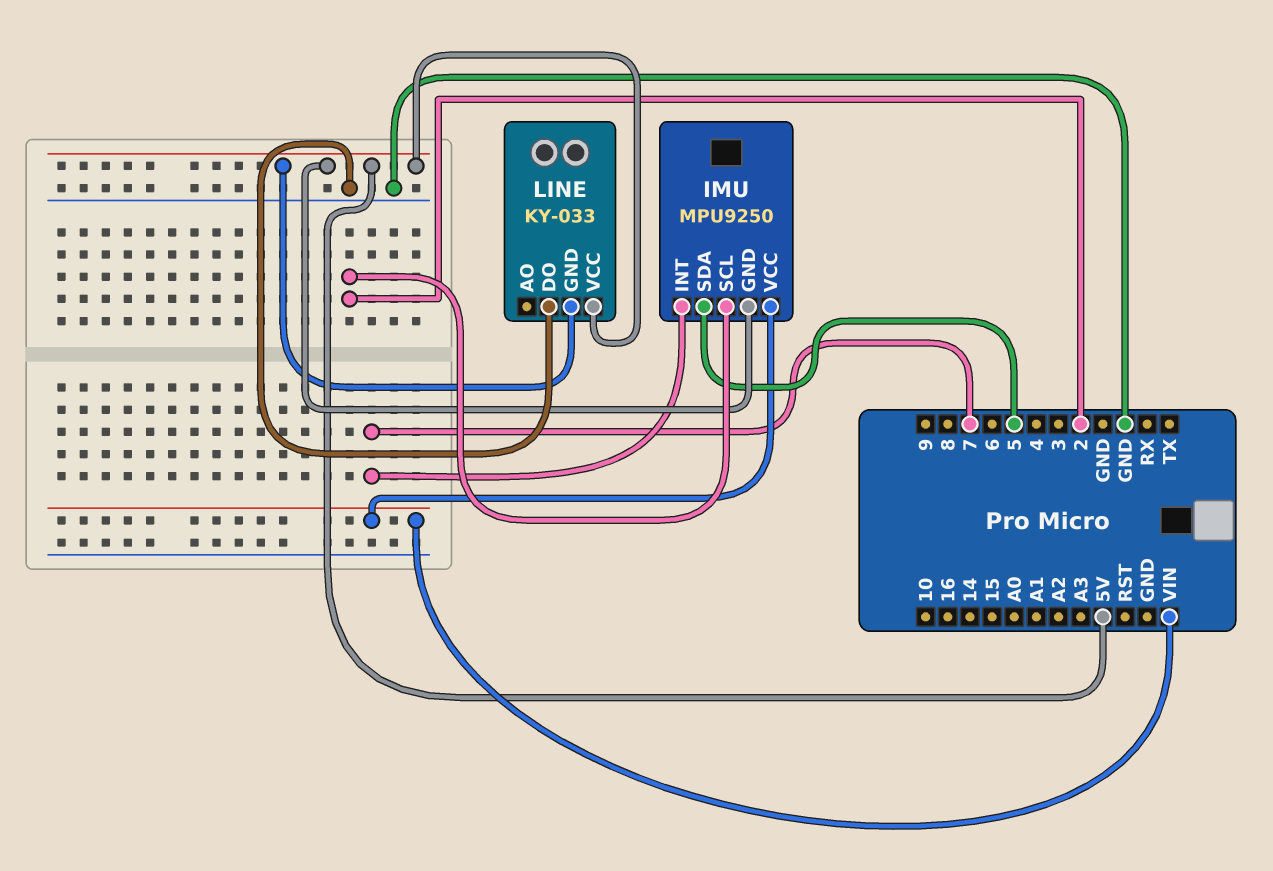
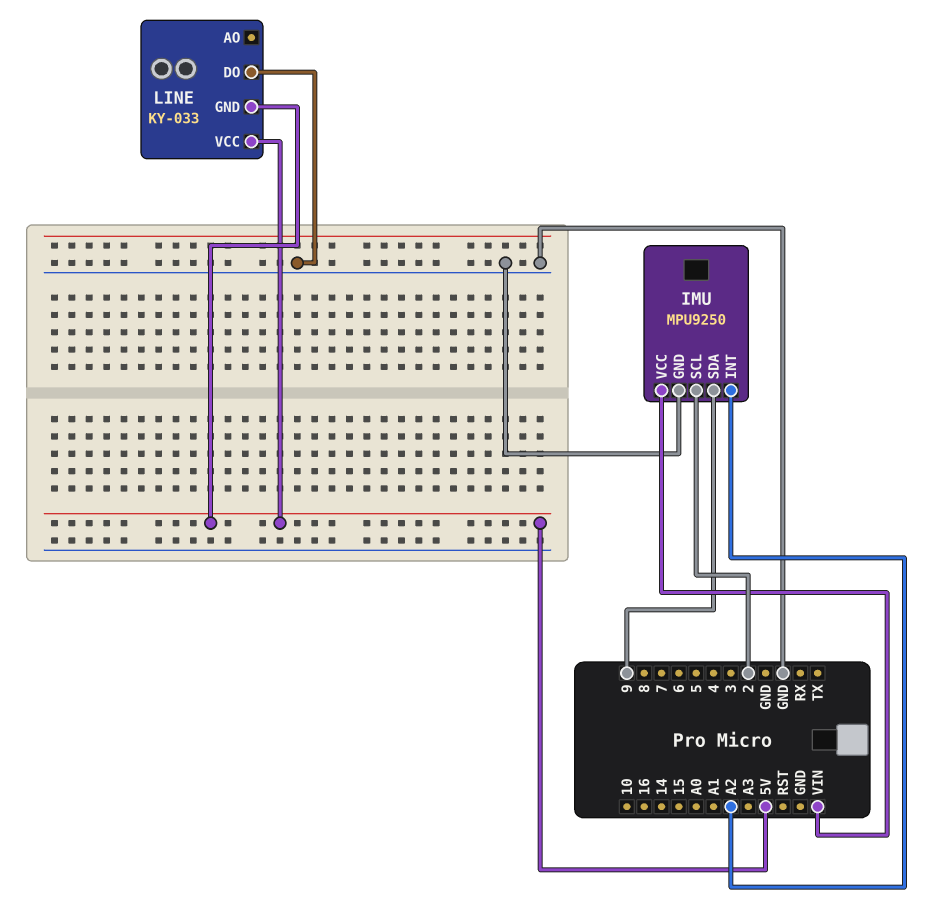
IMU pin GND: 5V -> GND
IMU pin INT: 7 -> A2
IMU pin SDA: 5 -> 9

